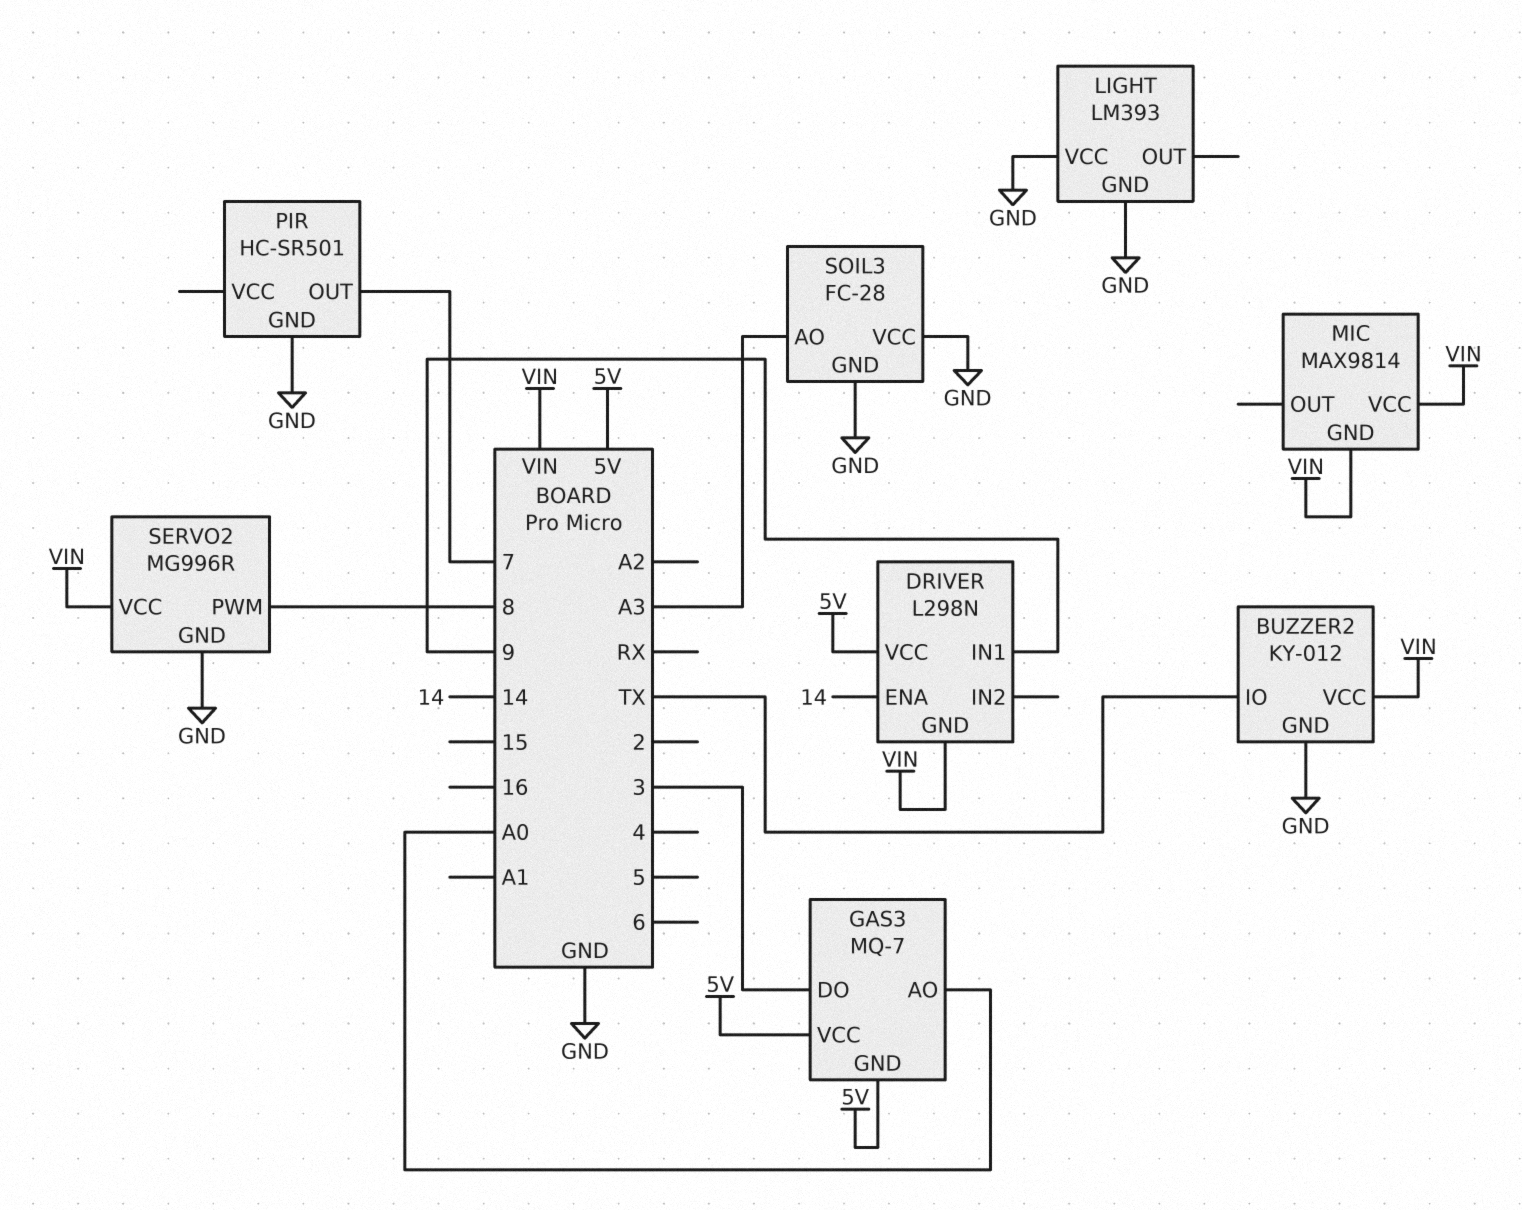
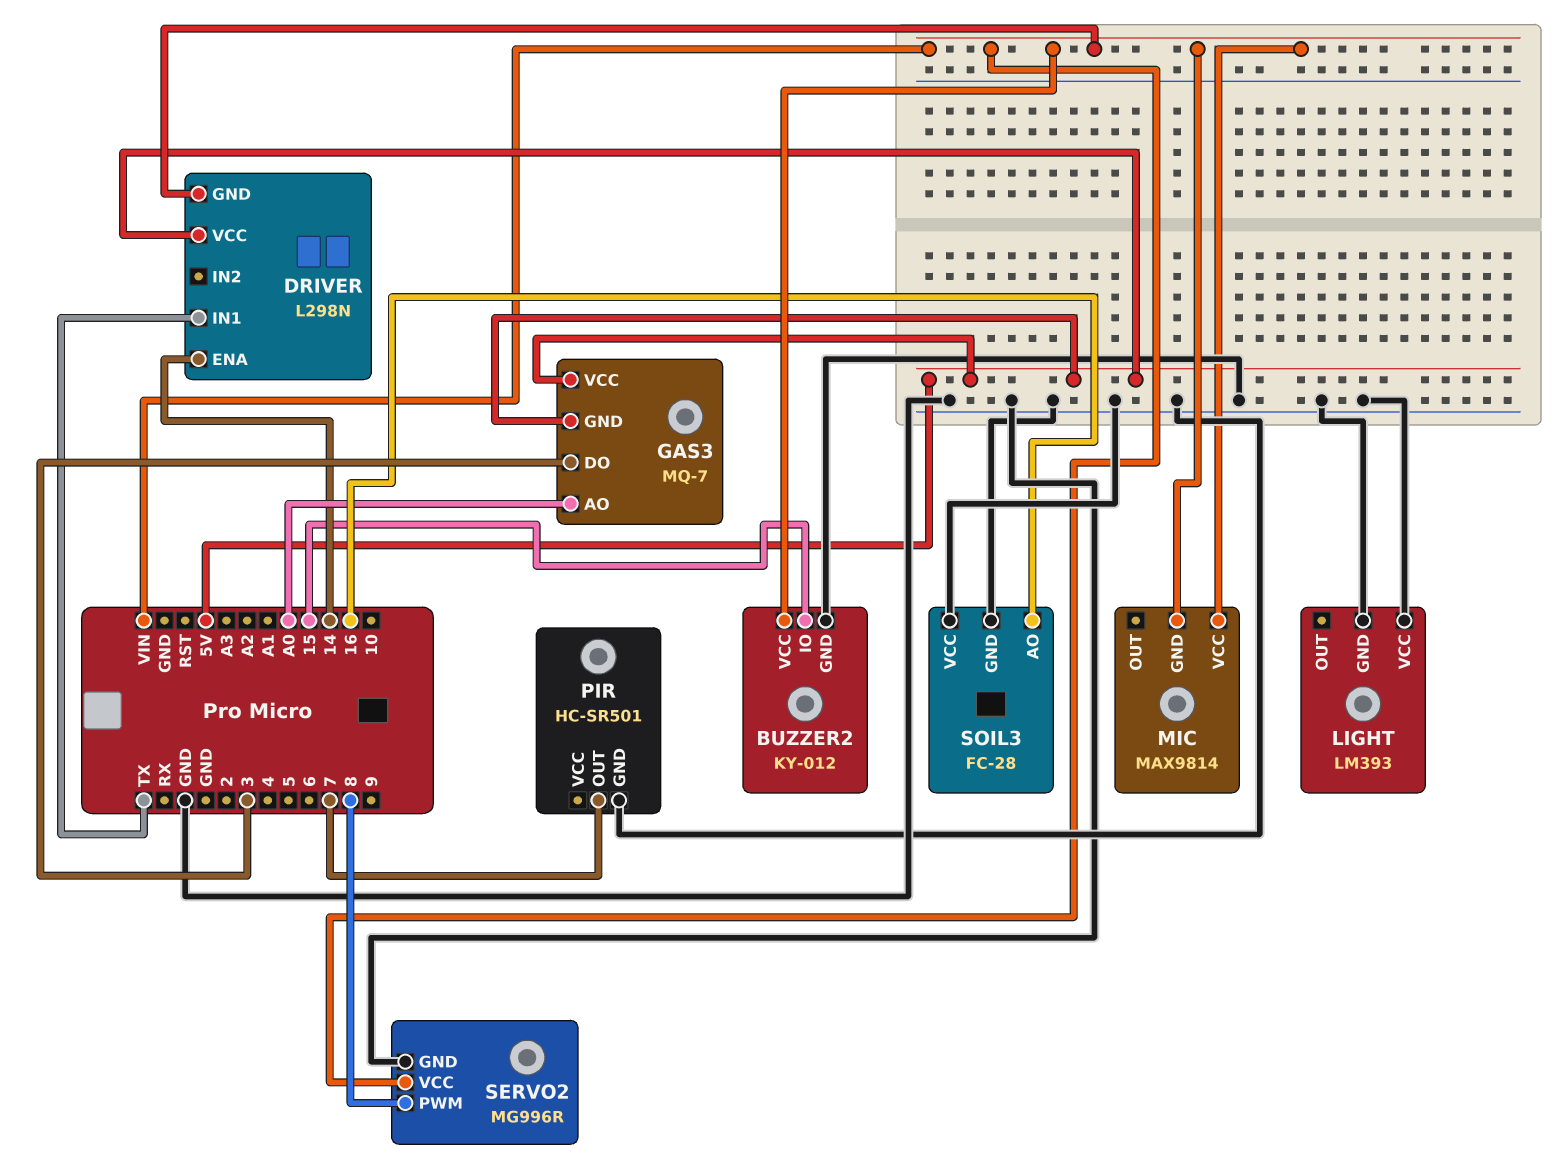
BUZZER2 pin IO: TX -> 15
DRIVER pin IN1: 9 -> TX
SOIL3 pin AO: A3 -> 16

